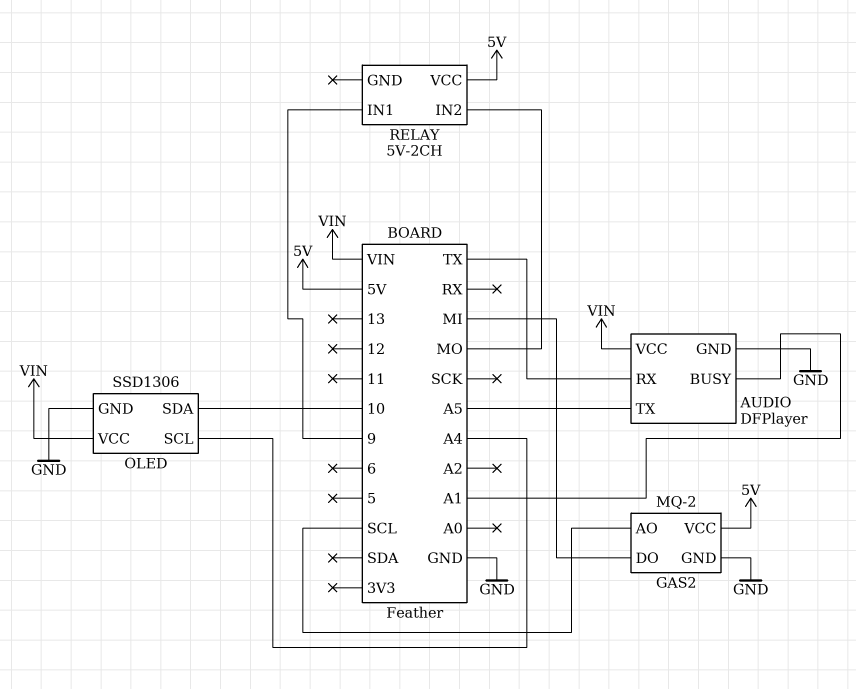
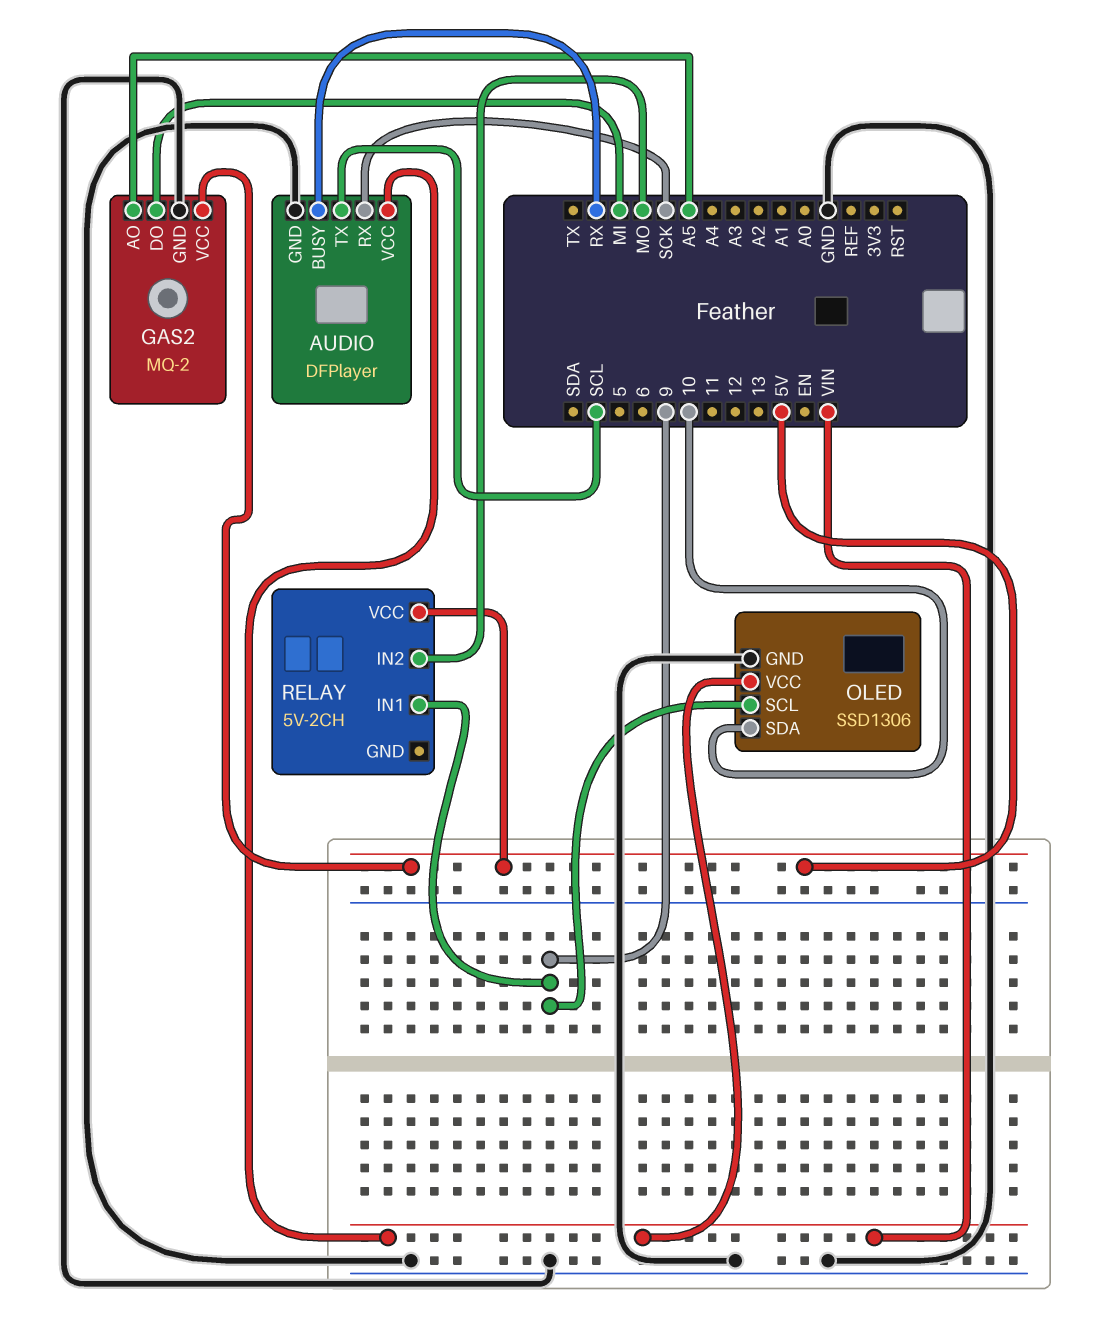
AUDIO pin BUSY: A1 -> RX
AUDIO pin RX: TX -> SCK
AUDIO pin TX: A5 -> SCL
GAS2 pin AO: SCL -> A5
OLED pin SCL: A4 -> 9

